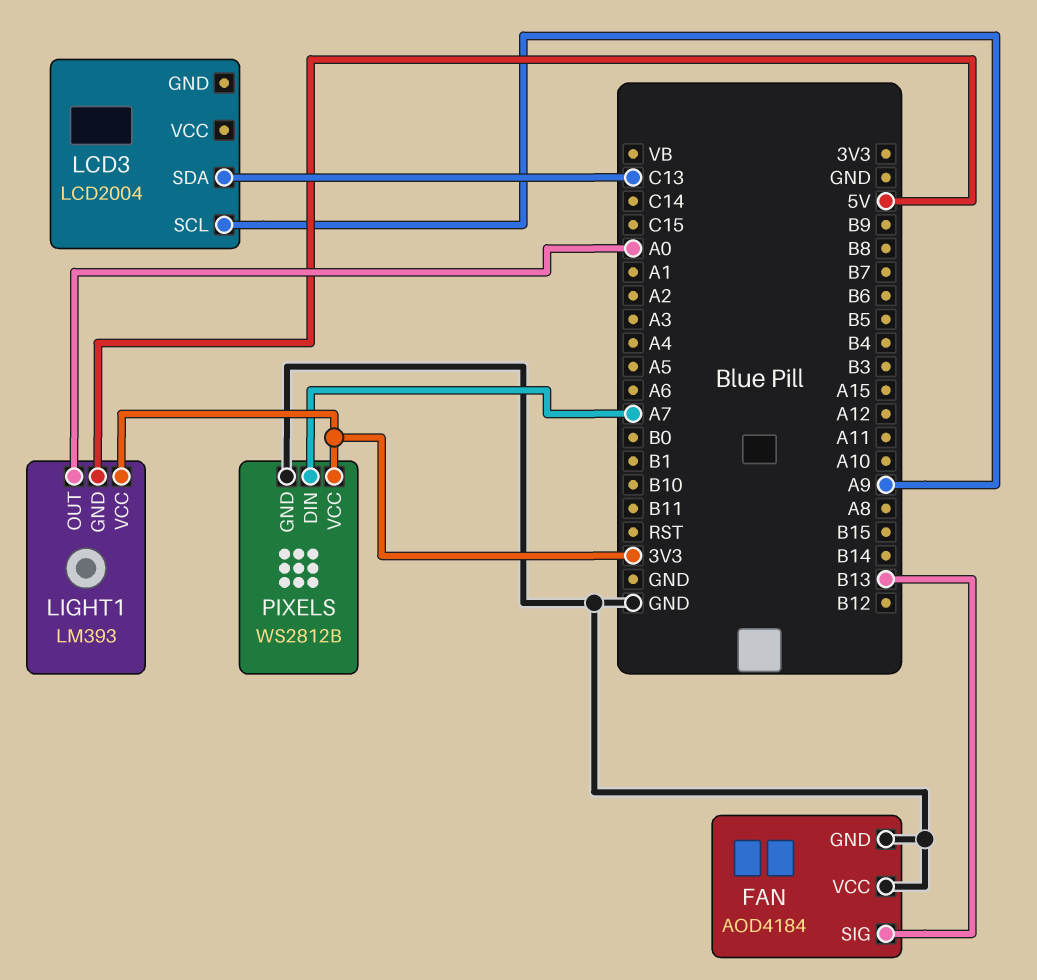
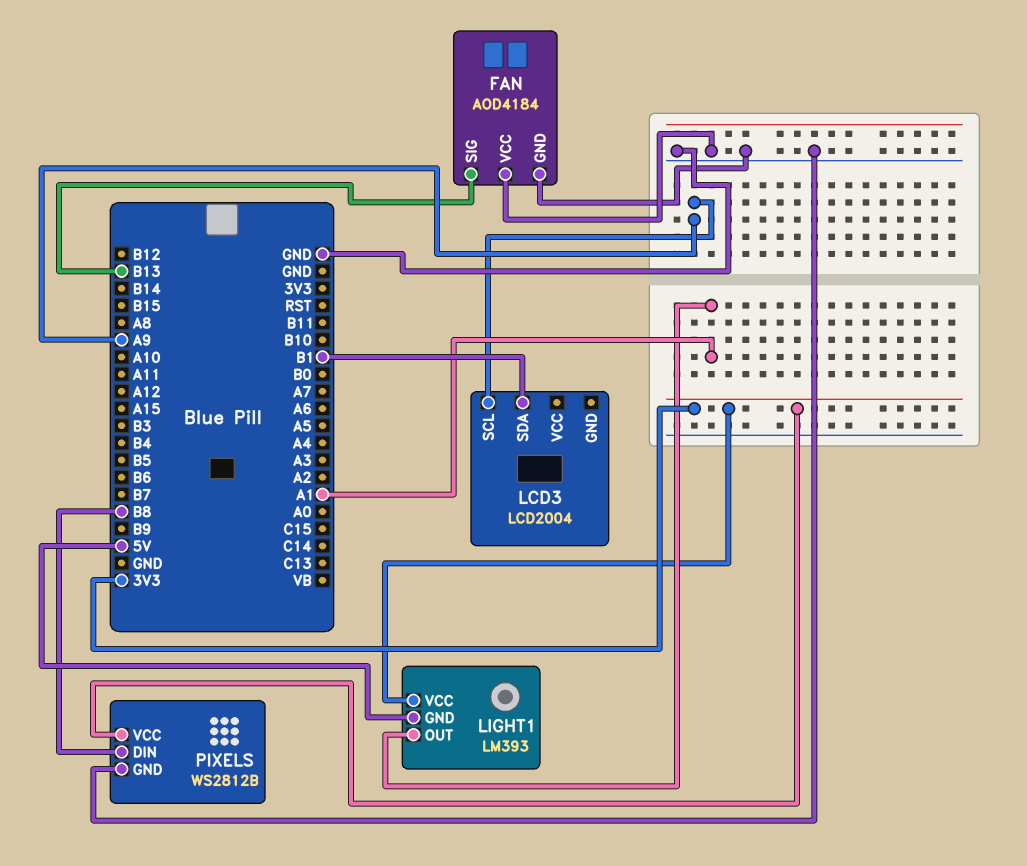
LCD3 pin SDA: C13 -> B1
LIGHT1 pin OUT: A0 -> A1
PIXELS pin DIN: A7 -> B8

